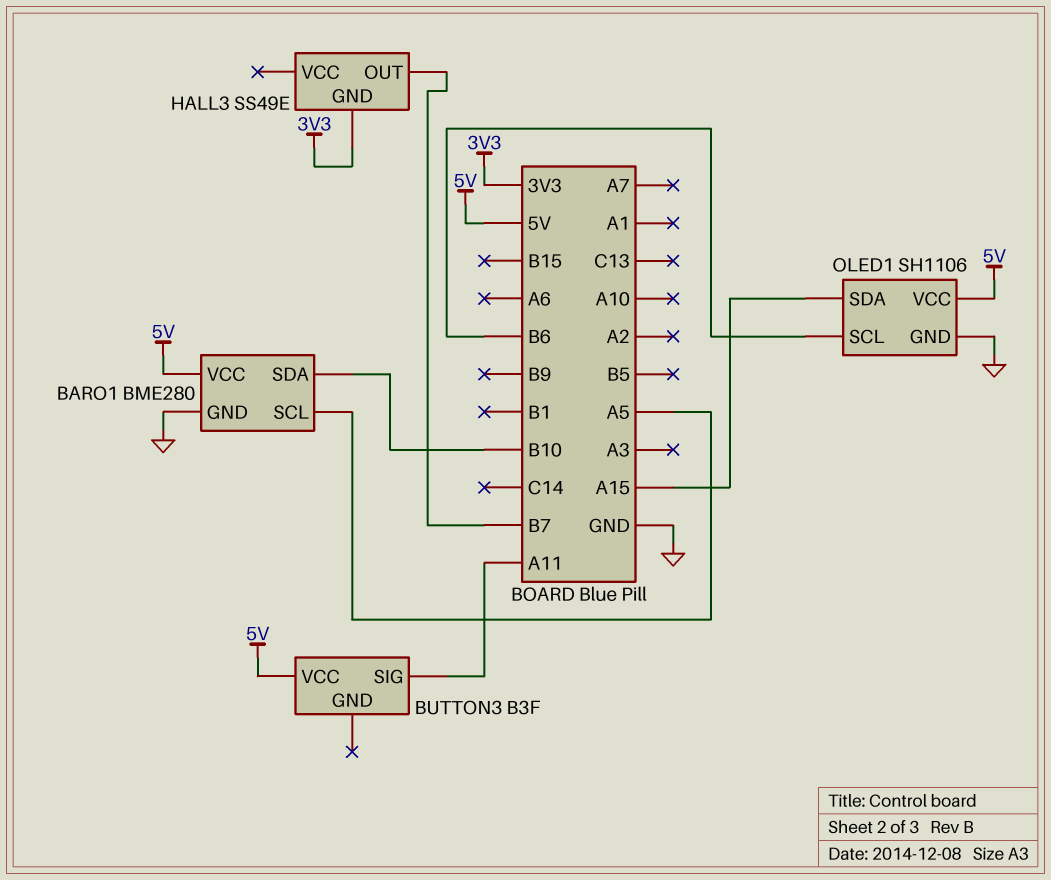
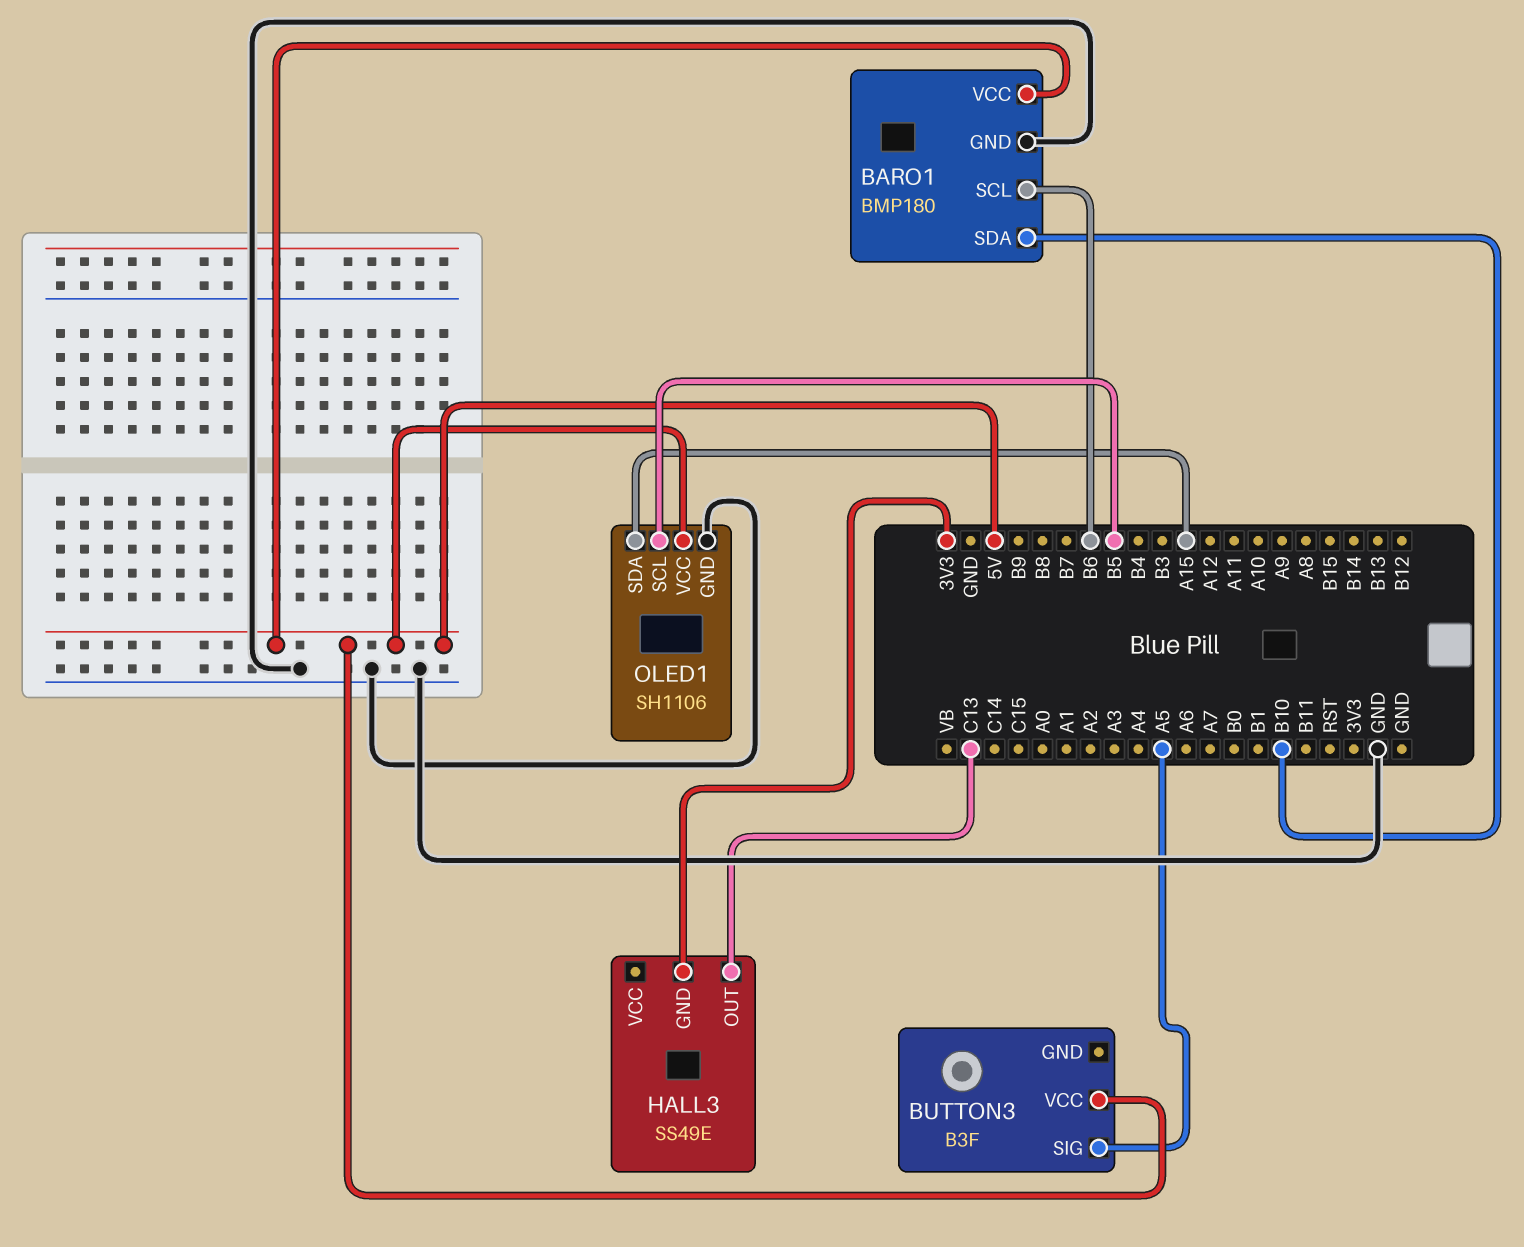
BARO1: BME280 -> BMP180
BARO1 pin SCL: A5 -> B6
BUTTON3 pin SIG: A11 -> A5
HALL3 pin OUT: B7 -> C13
OLED1 pin SCL: B6 -> B5

